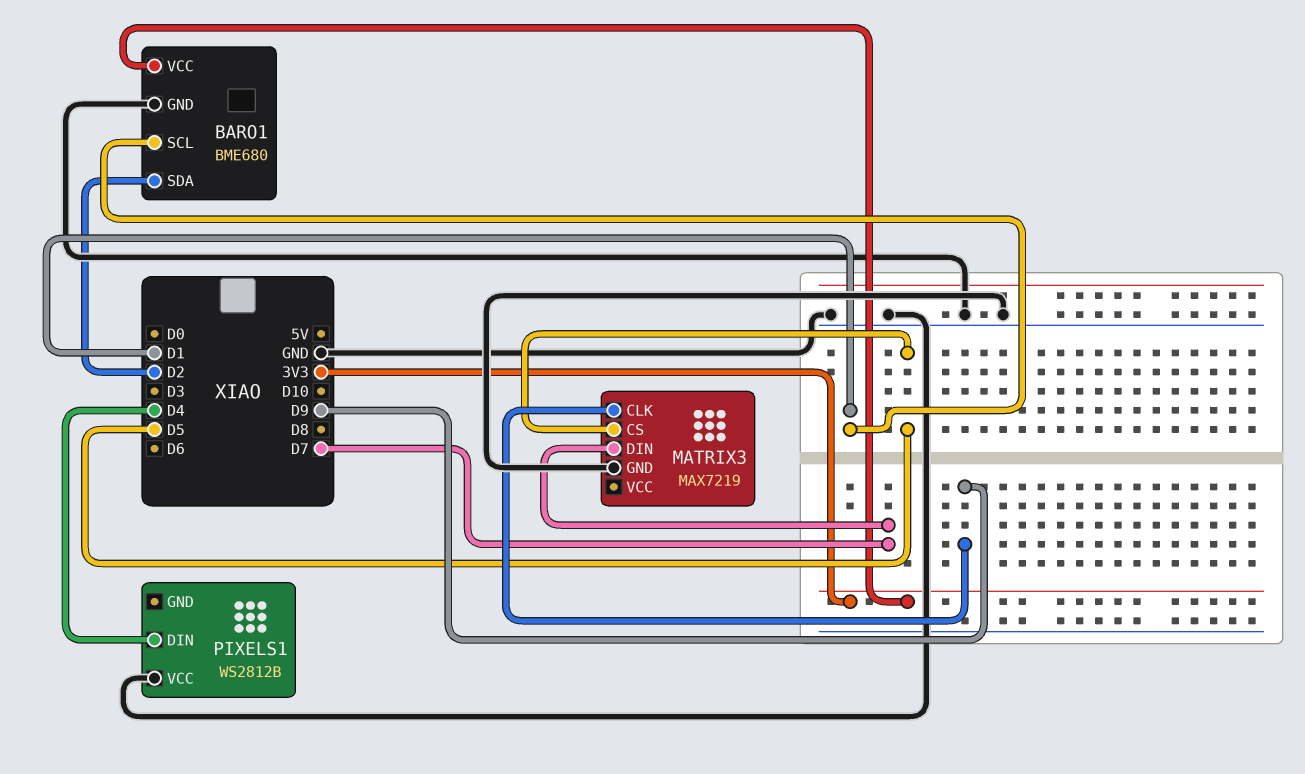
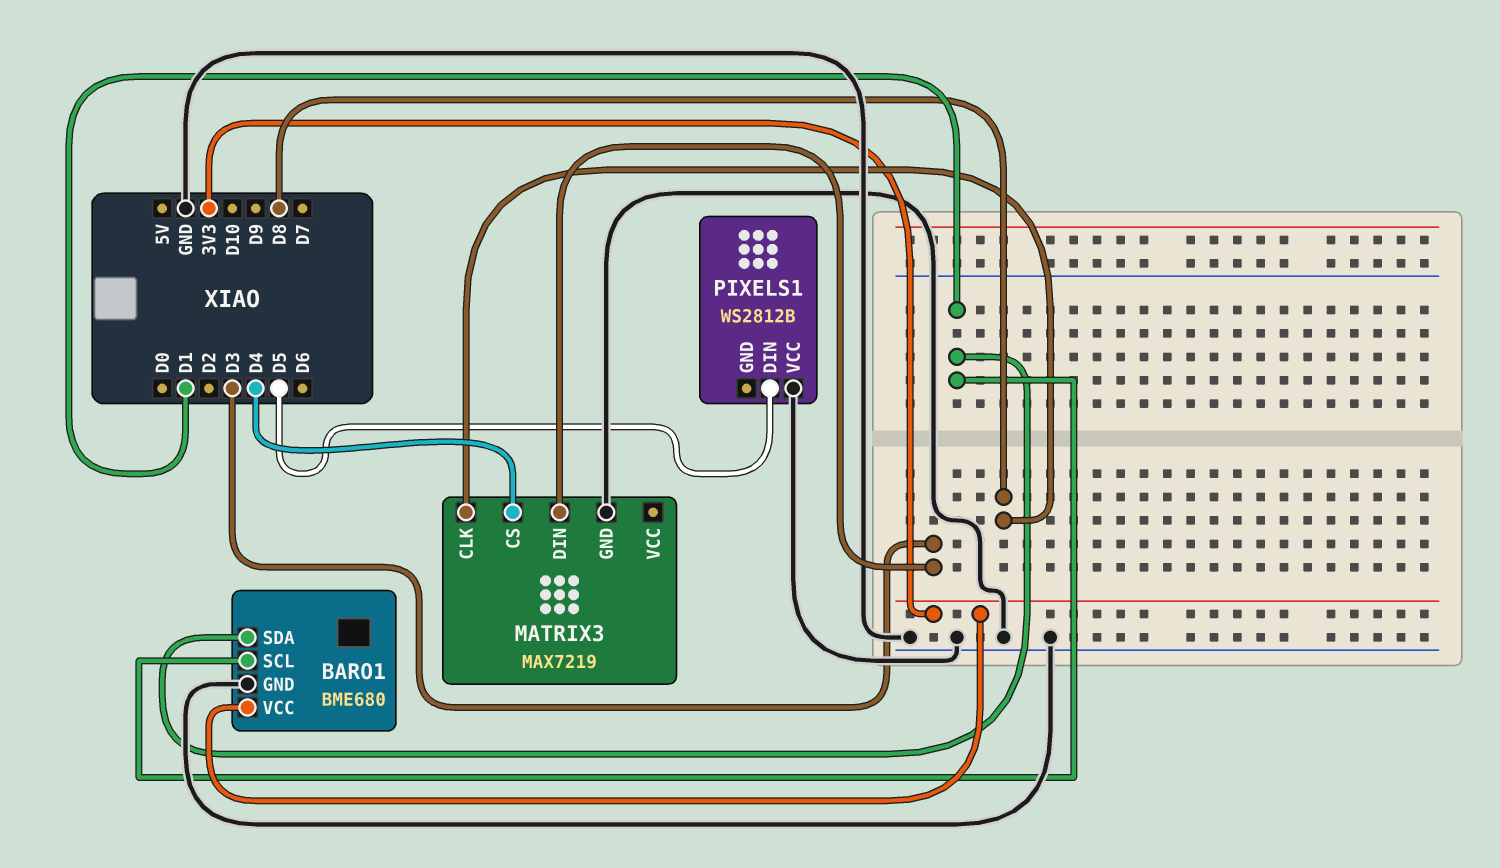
BARO1 pin SDA: D2 -> D1
MATRIX3 pin CLK: D9 -> D8
MATRIX3 pin CS: D5 -> D4
MATRIX3 pin DIN: D7 -> D3
PIXELS1 pin DIN: D4 -> D5

